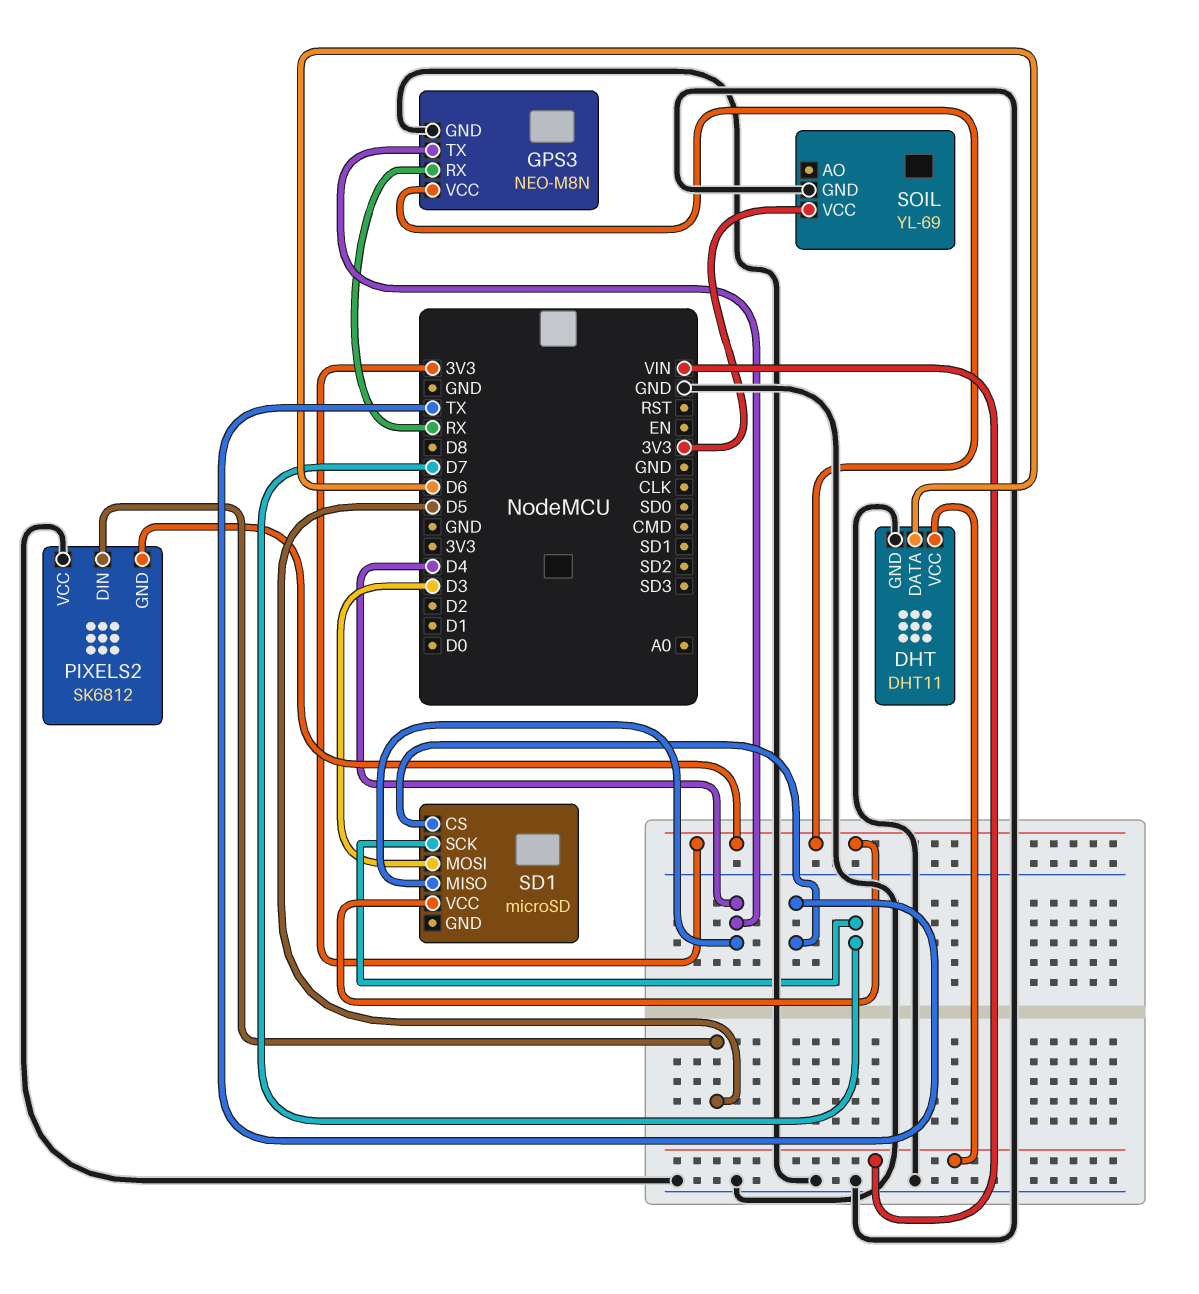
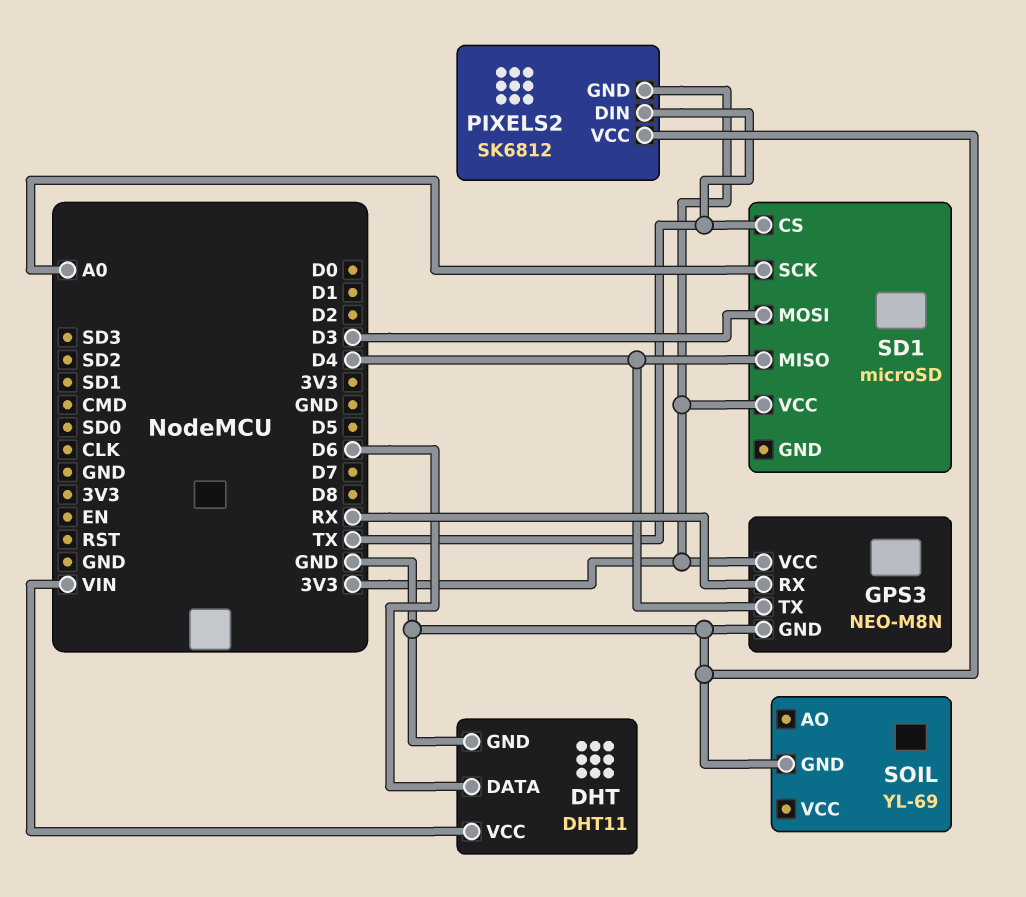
PIXELS2 pin DIN: D5 -> TX
SD1 pin SCK: D7 -> A0
SOIL pin VCC: 3V3 -> none

